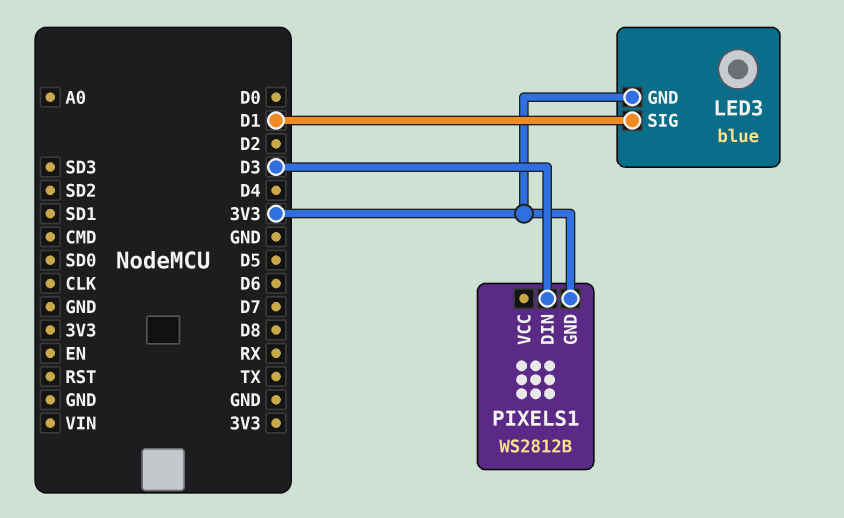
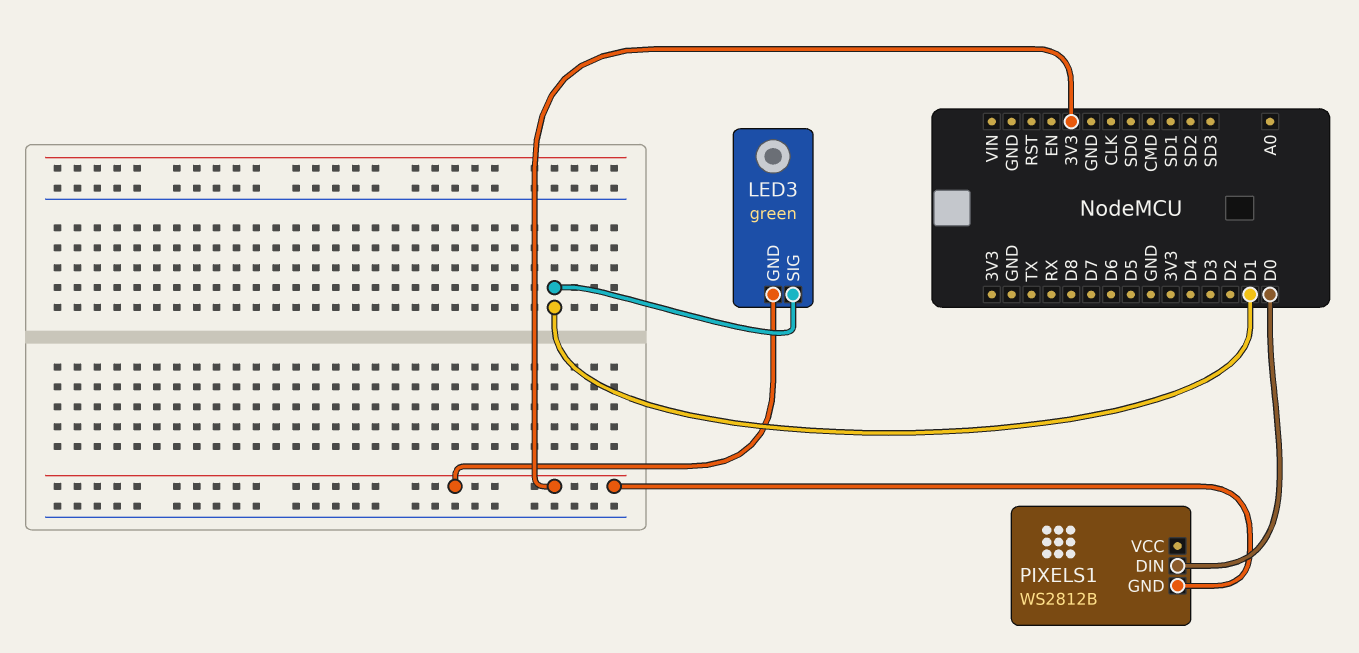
LED3: blue -> green
PIXELS1 pin DIN: D3 -> D0

